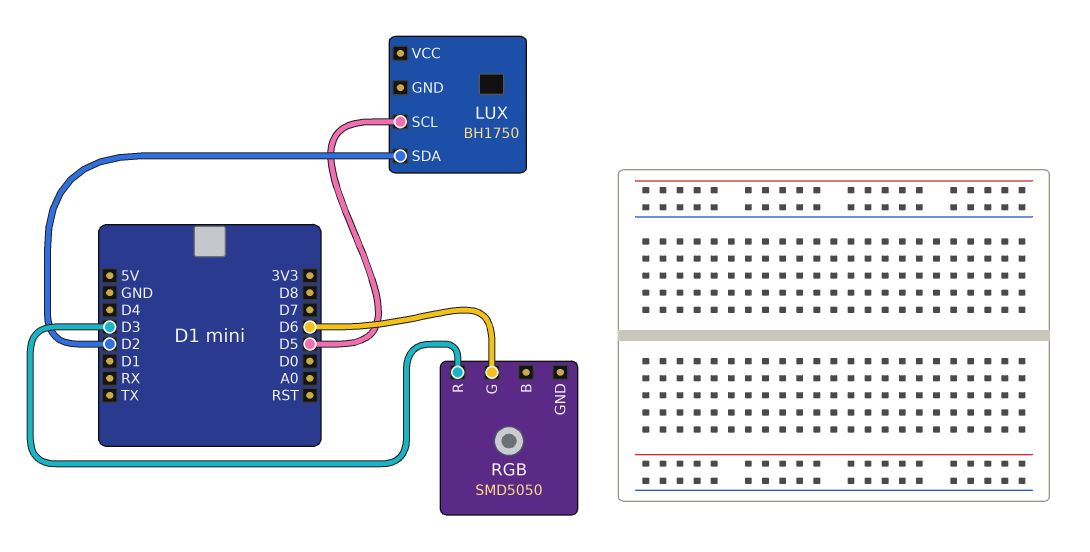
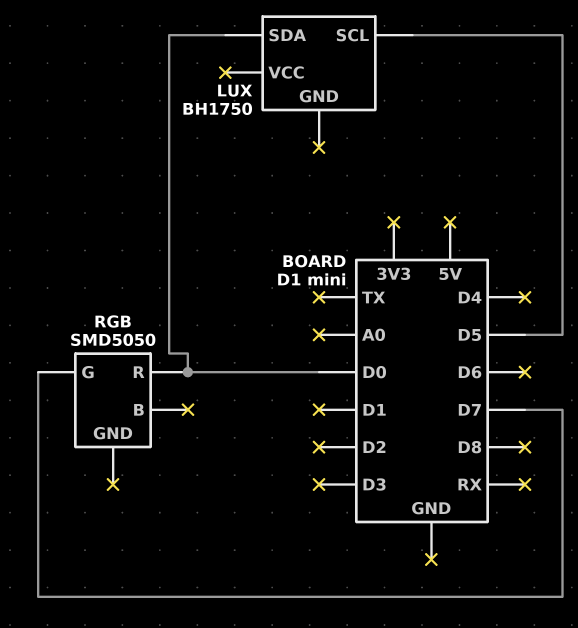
LUX pin SDA: D2 -> D0
RGB pin G: D6 -> D7
RGB pin R: D3 -> D0

